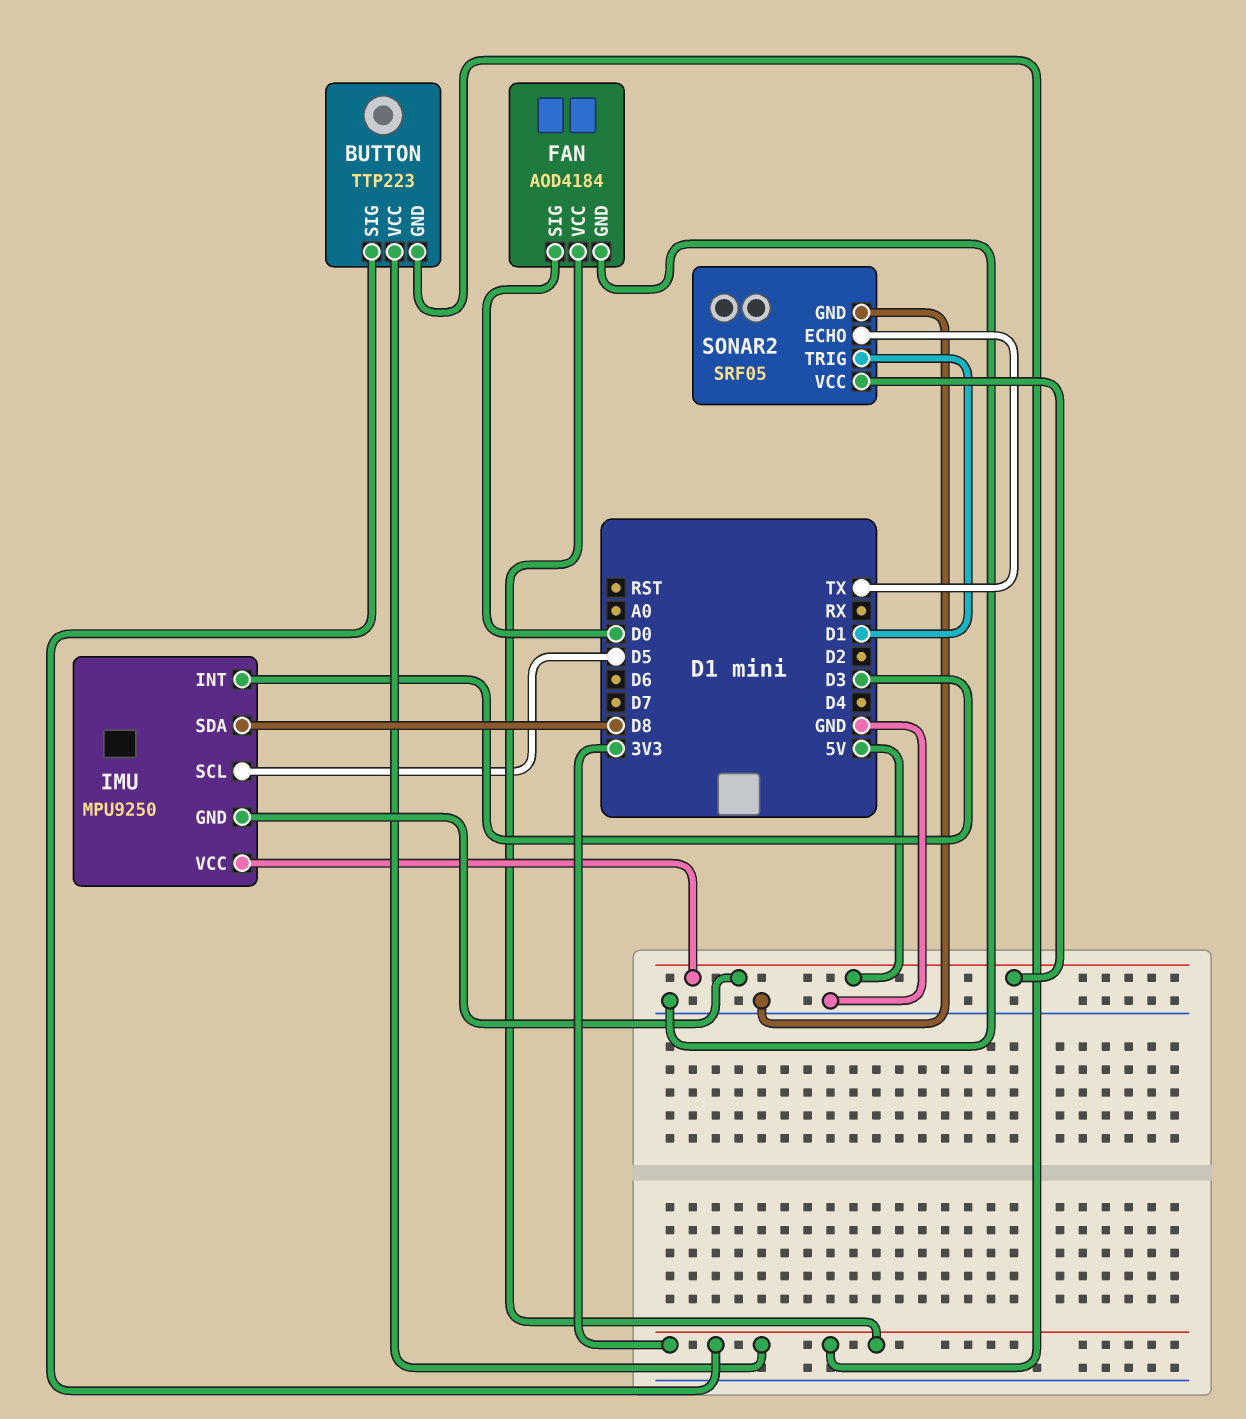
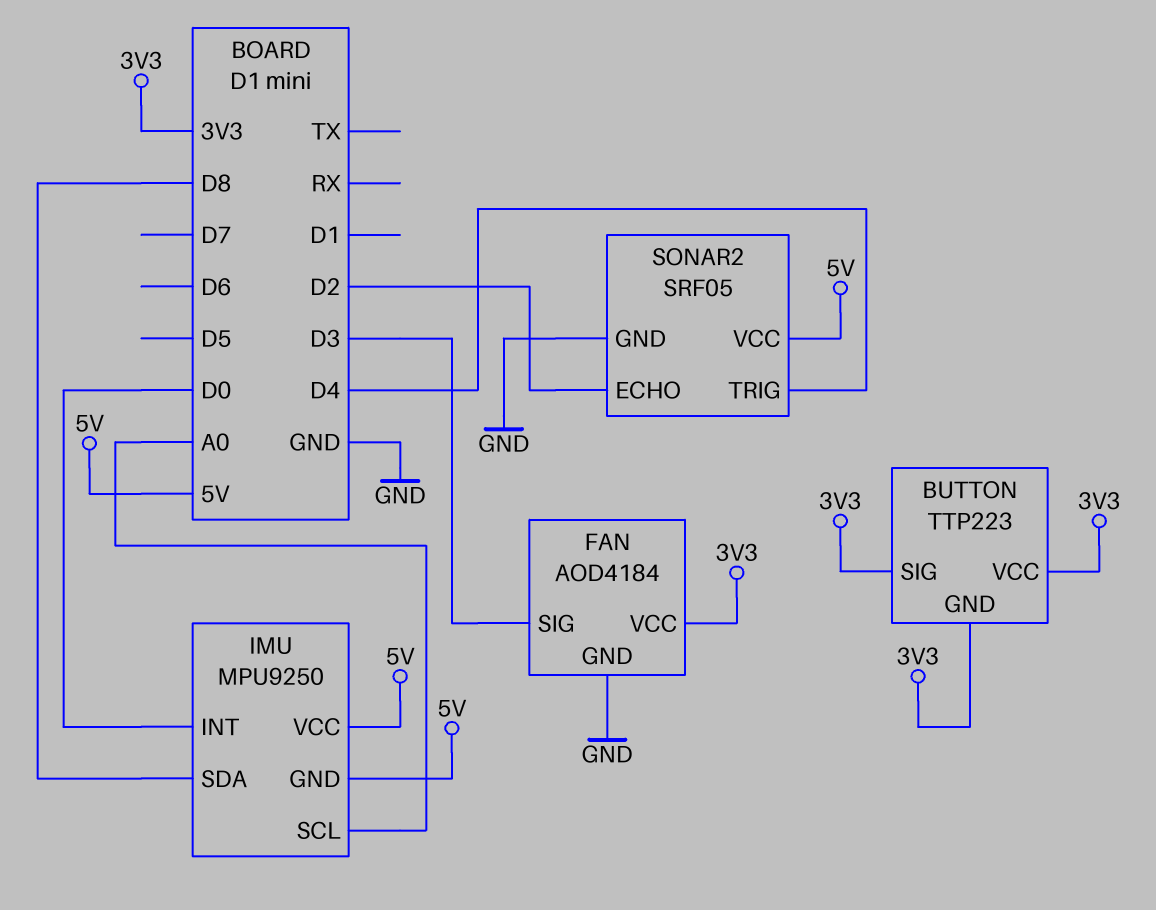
FAN pin SIG: D0 -> D3
IMU pin INT: D3 -> D0
IMU pin SCL: D5 -> A0
SONAR2 pin ECHO: TX -> D2
SONAR2 pin TRIG: D1 -> D4

